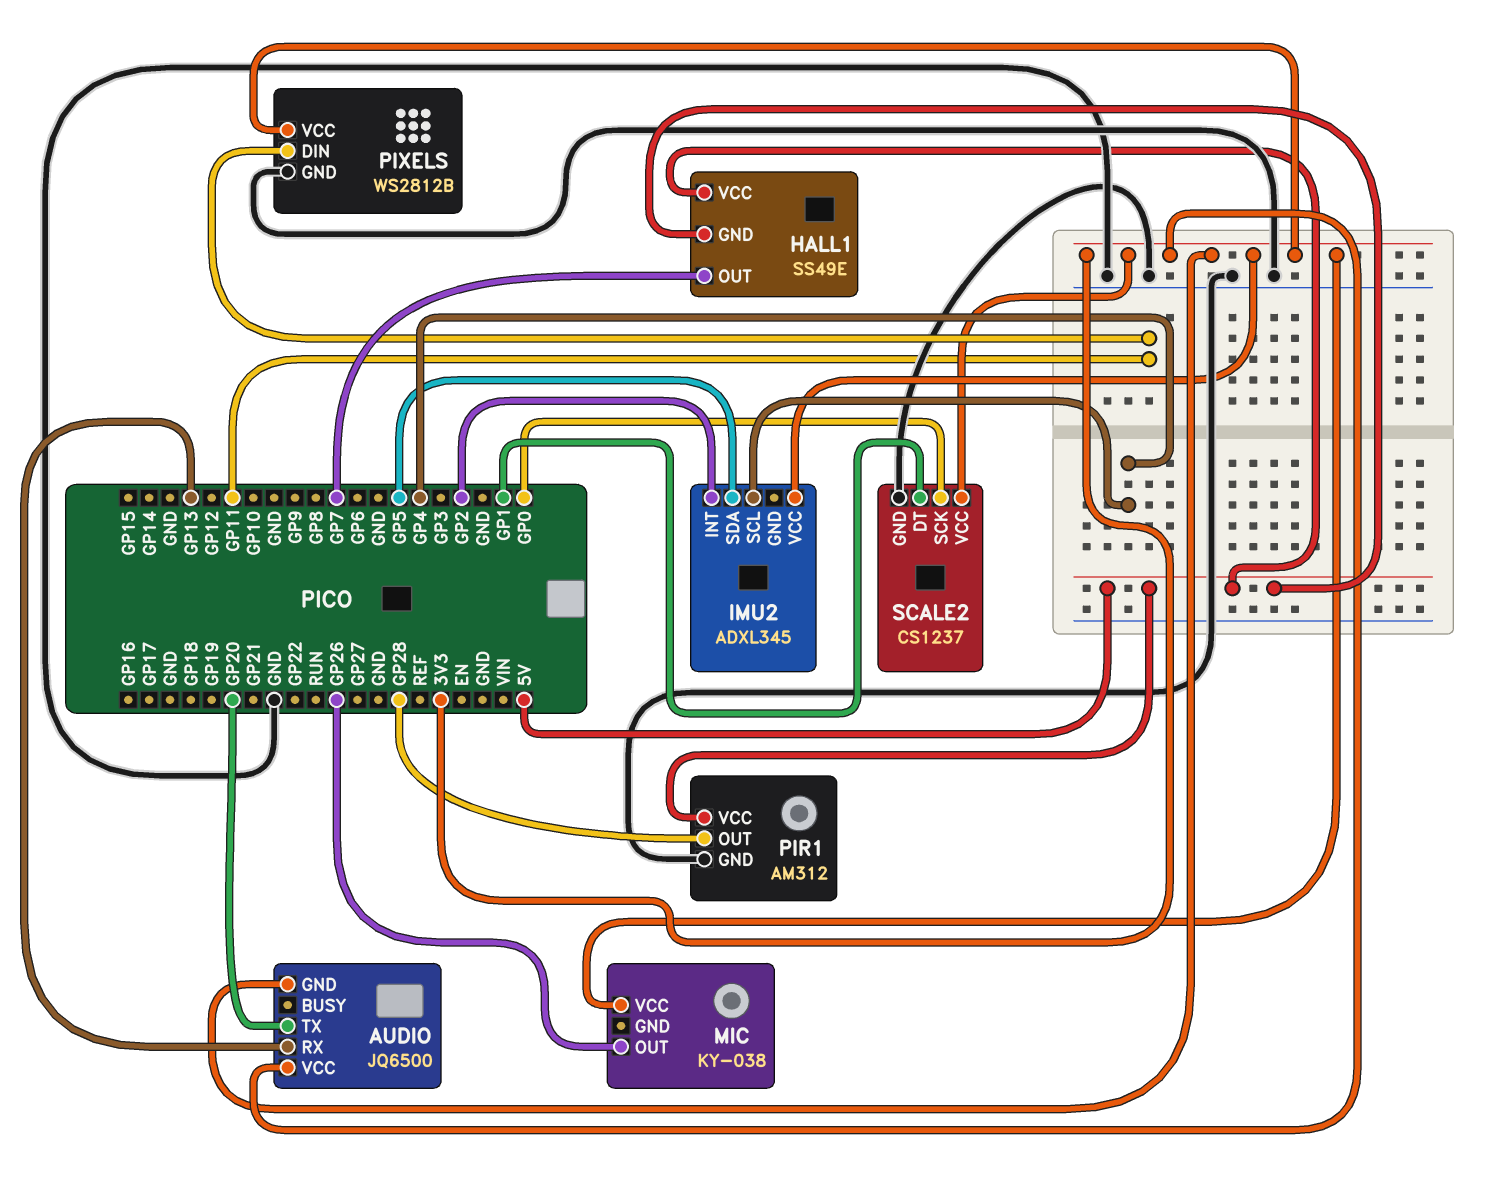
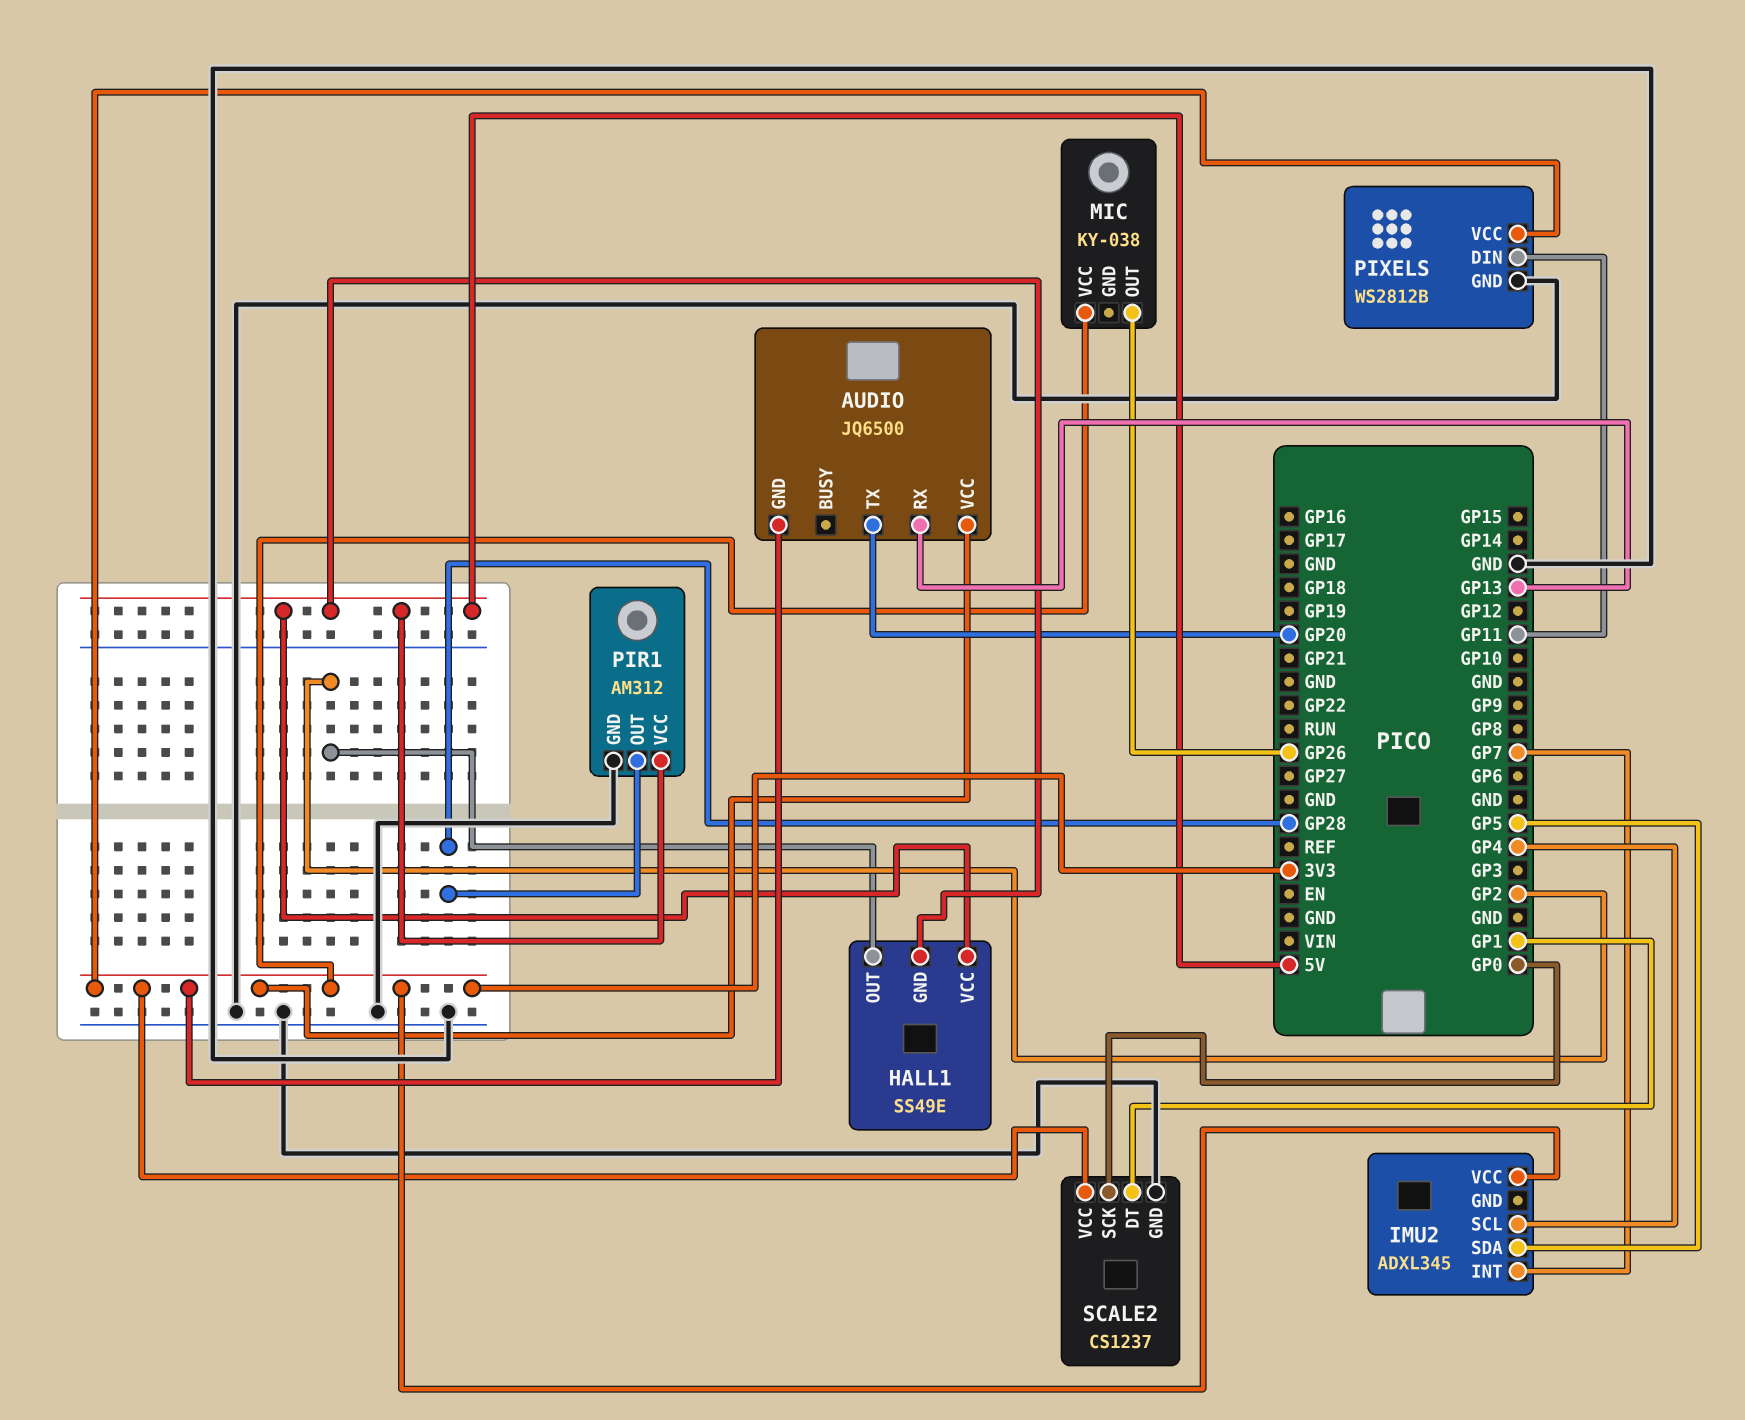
HALL1 pin OUT: GP7 -> GP2
IMU2 pin INT: GP2 -> GP7

